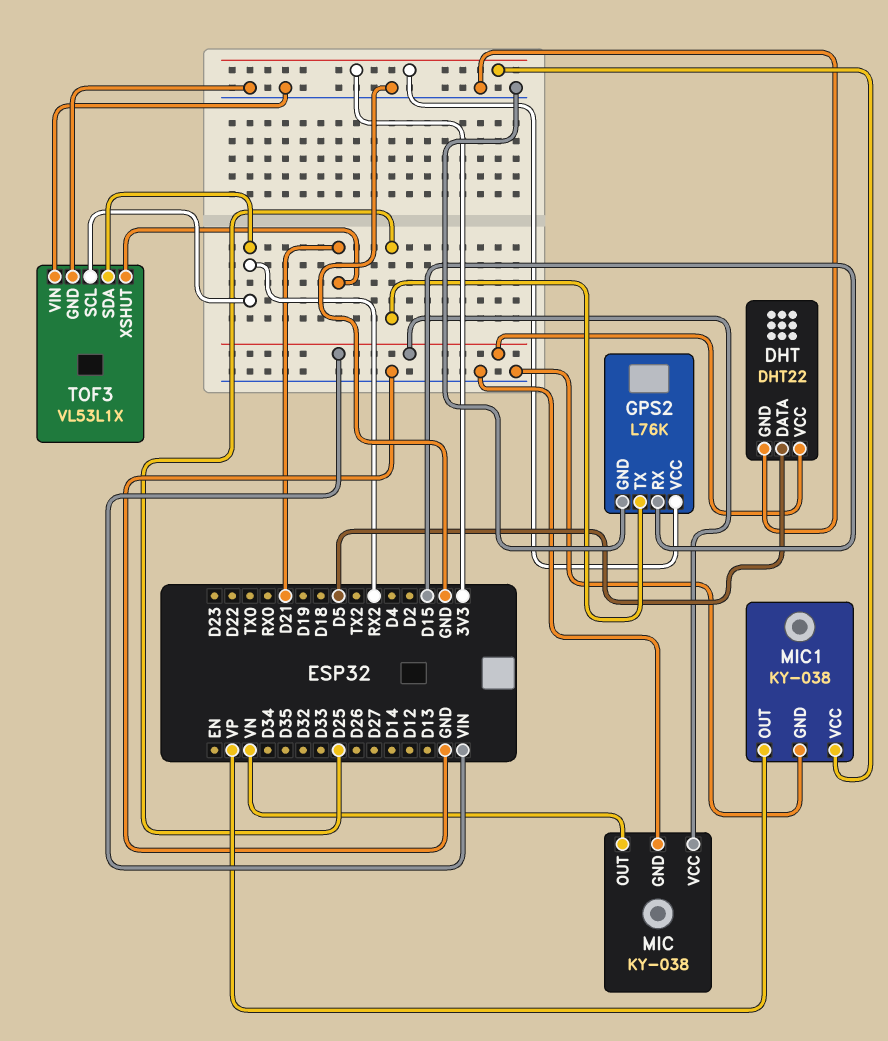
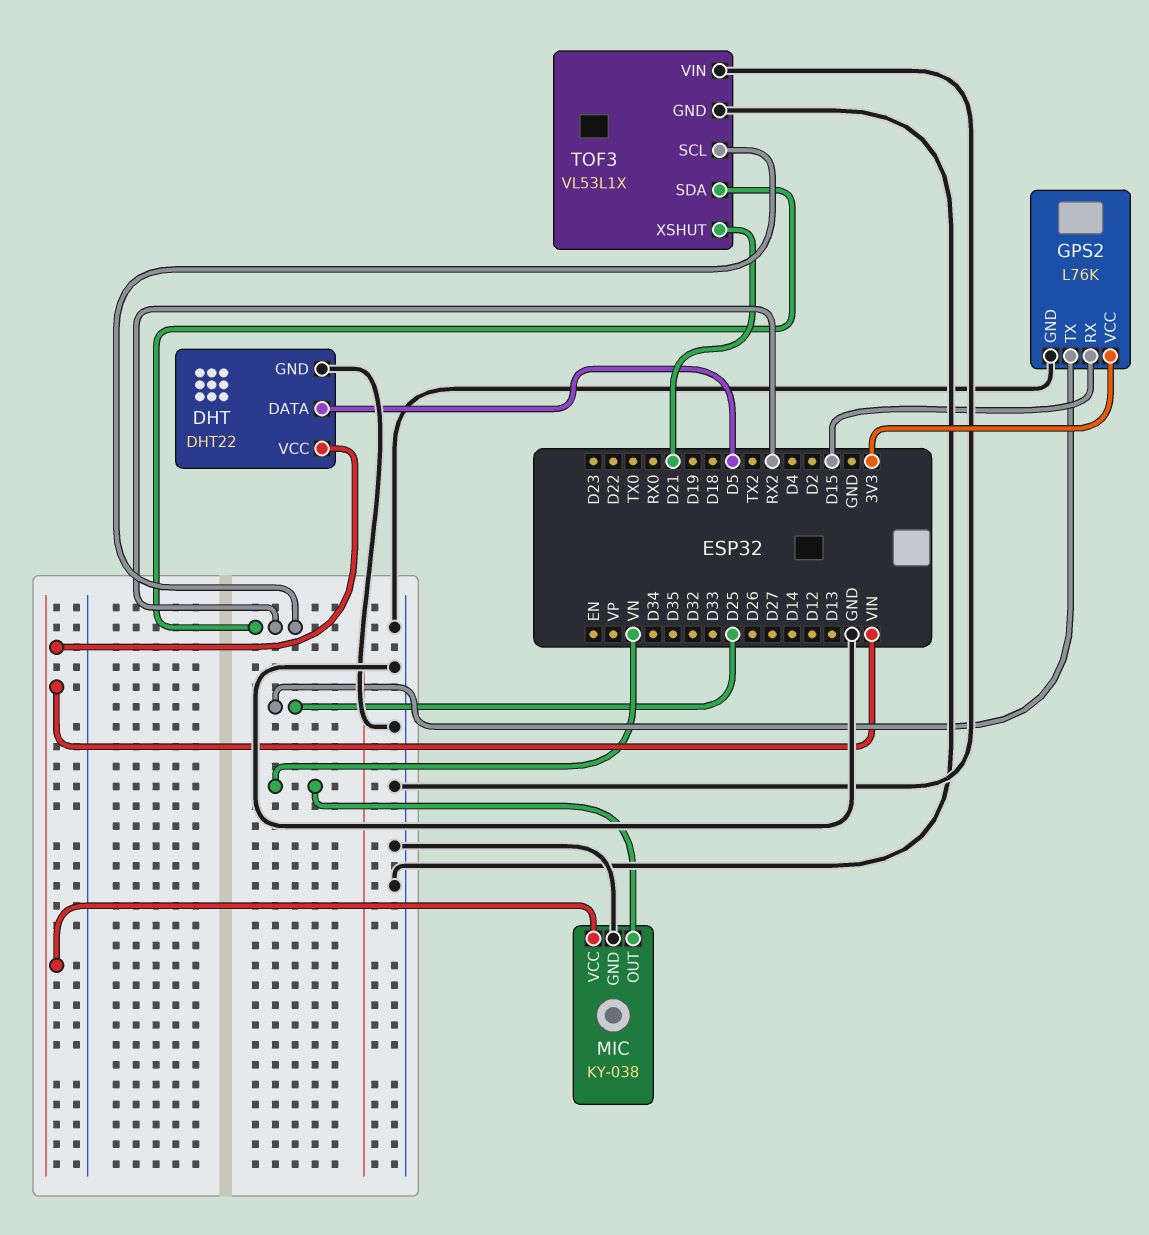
MIC1: KY-038 -> none
MIC1 pin GND: GND -> none
MIC1 pin OUT: VP -> none
MIC1 pin VCC: 3V3 -> none

